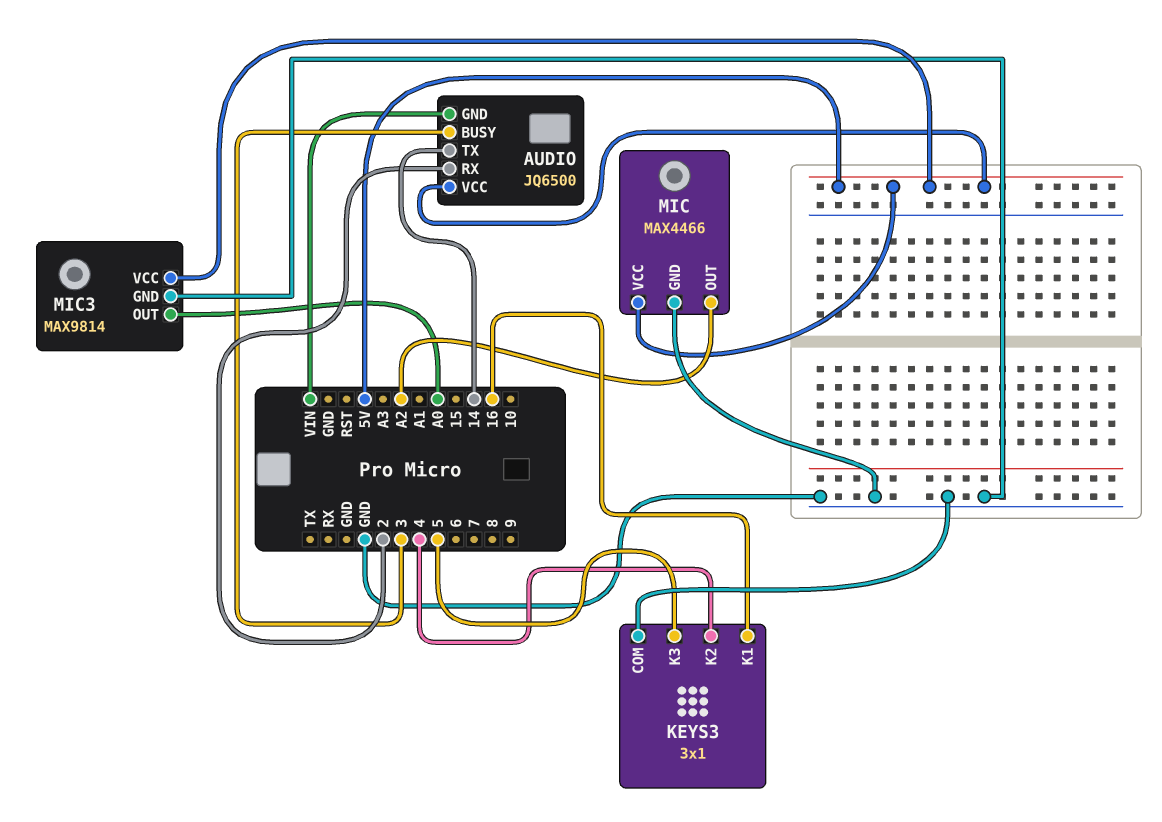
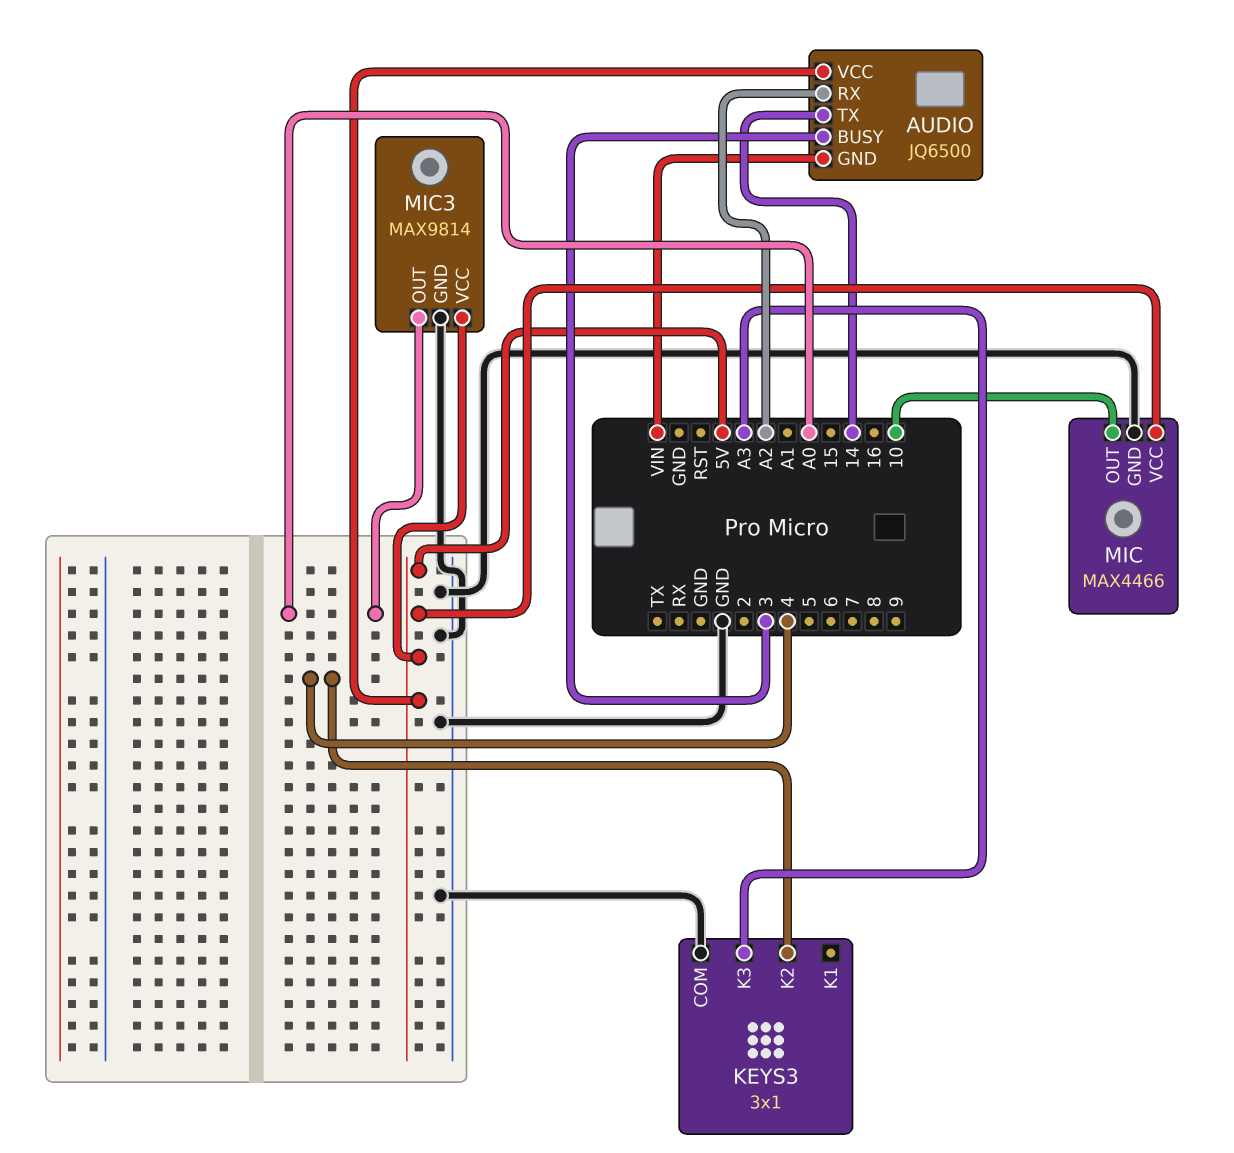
AUDIO pin RX: 2 -> A2
KEYS3 pin K1: 16 -> none
KEYS3 pin K3: 5 -> A3
MIC pin OUT: A2 -> 10

